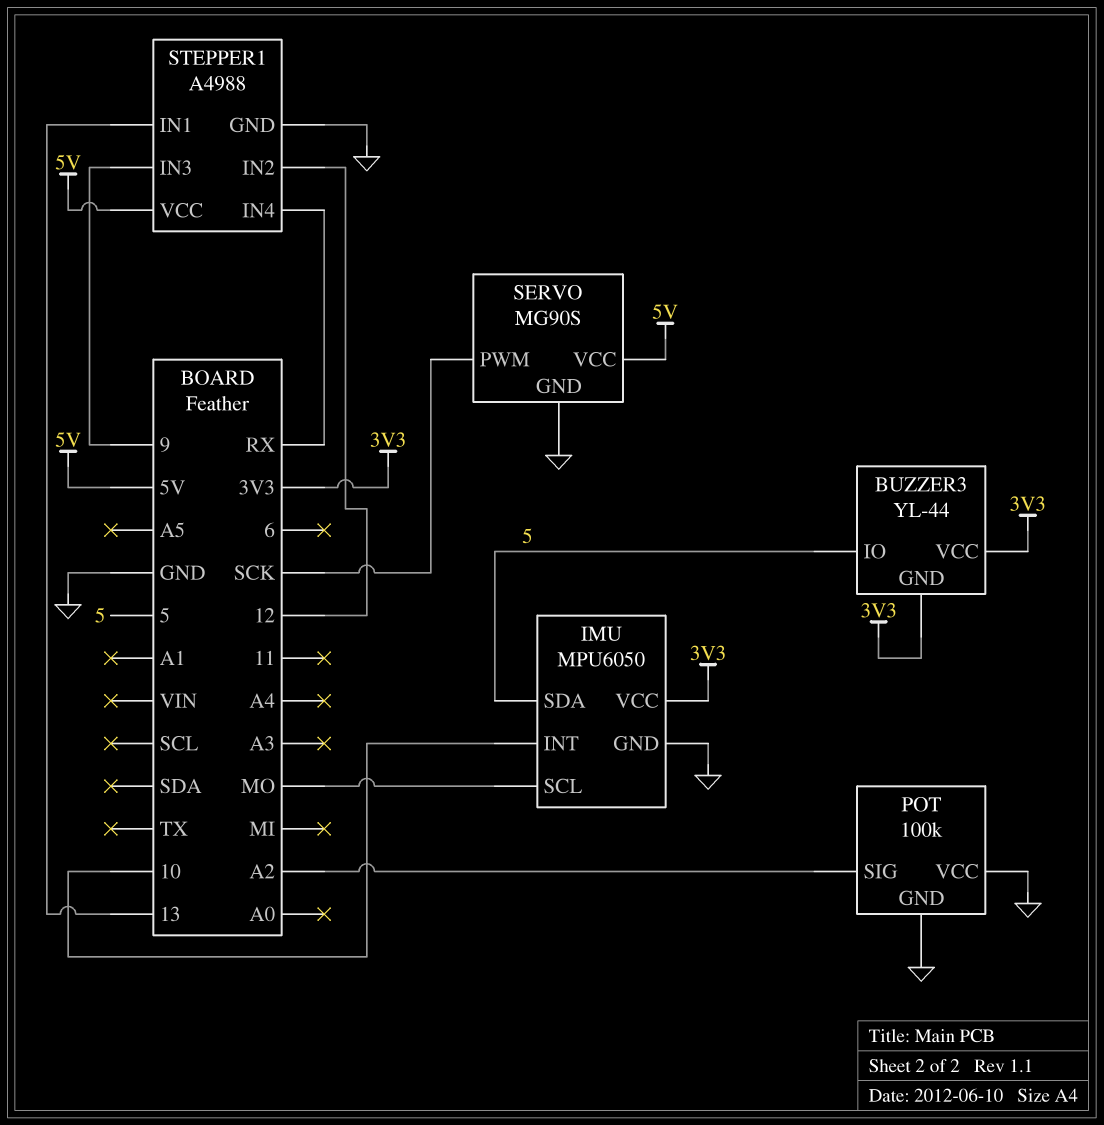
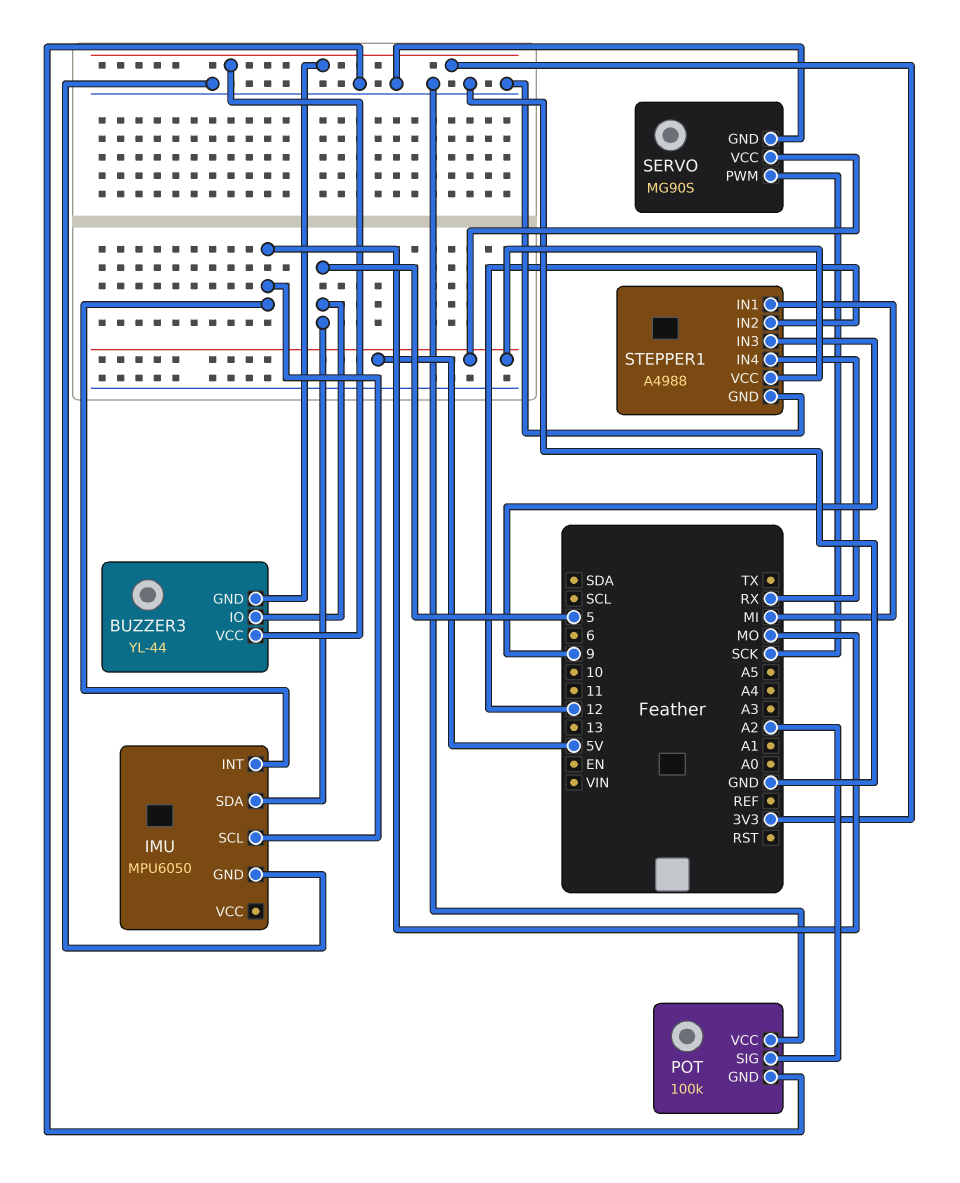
IMU pin INT: 10 -> MO
IMU pin VCC: 3V3 -> none
STEPPER1 pin IN1: 13 -> MI

